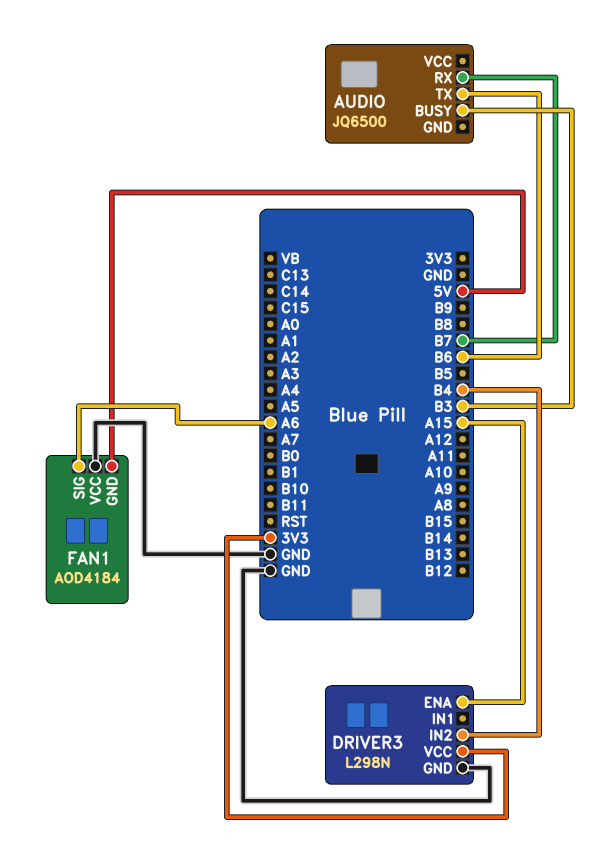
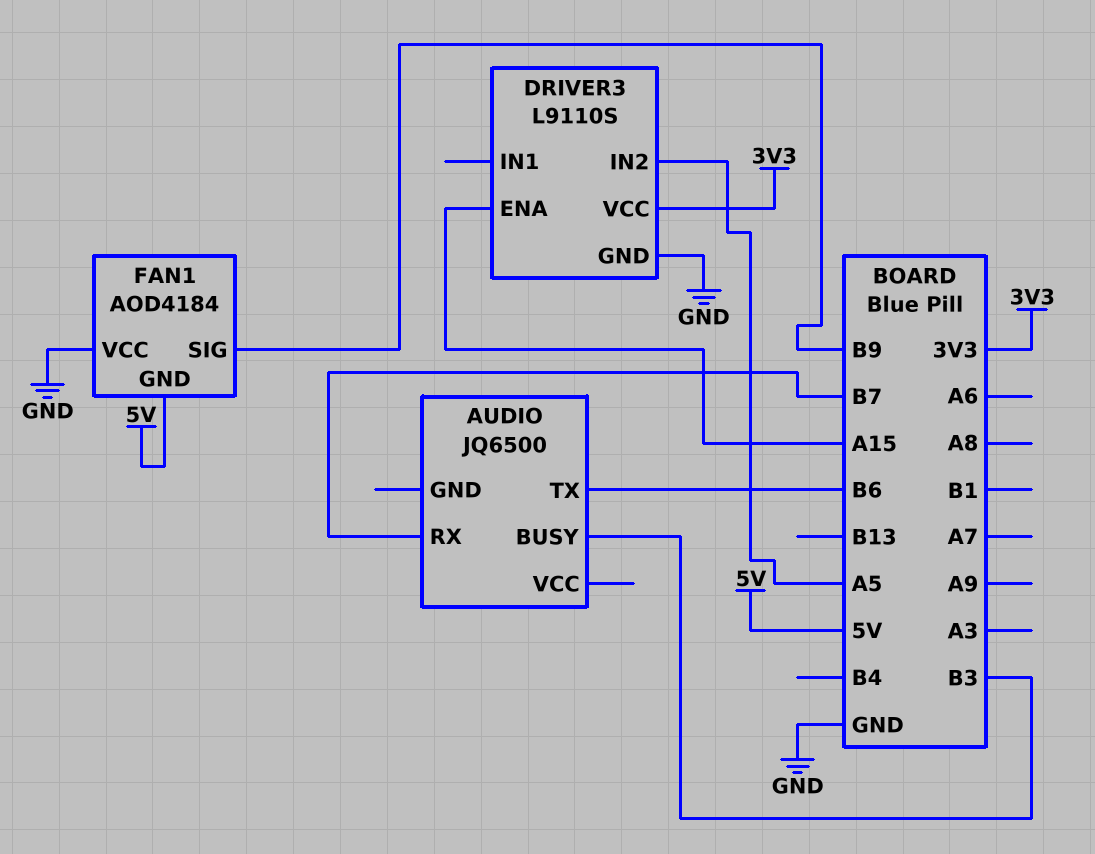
DRIVER3: L298N -> L9110S
DRIVER3 pin IN2: B4 -> A5
FAN1 pin SIG: A6 -> B9

